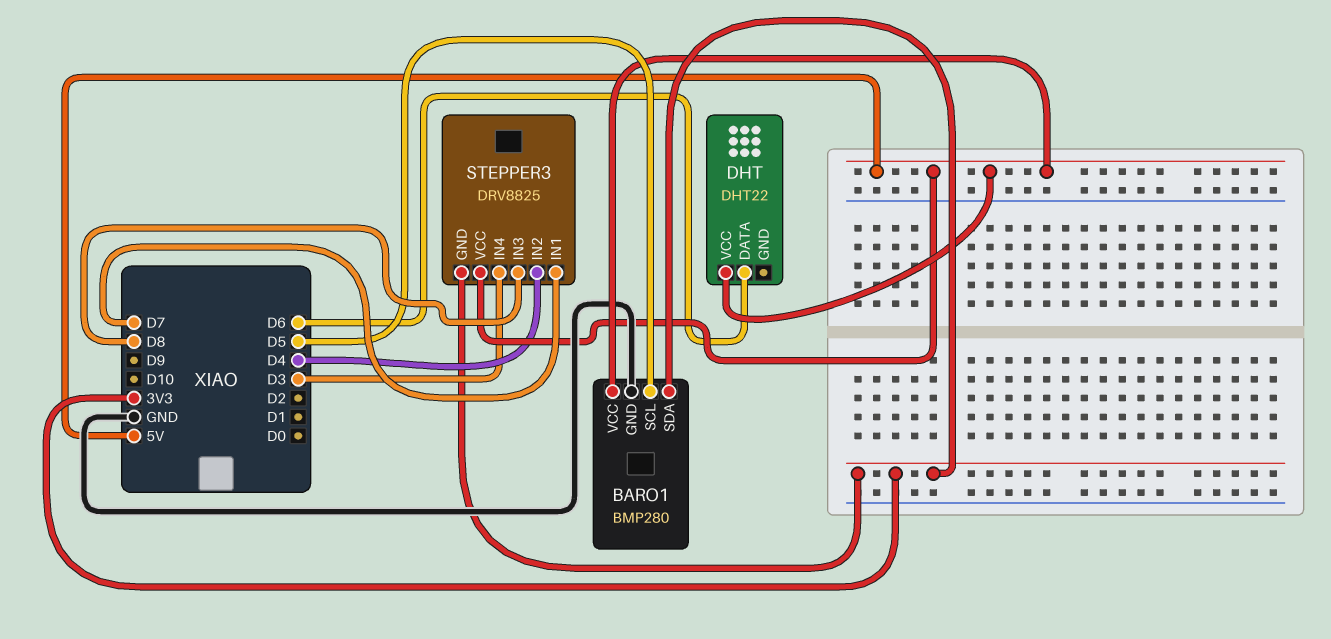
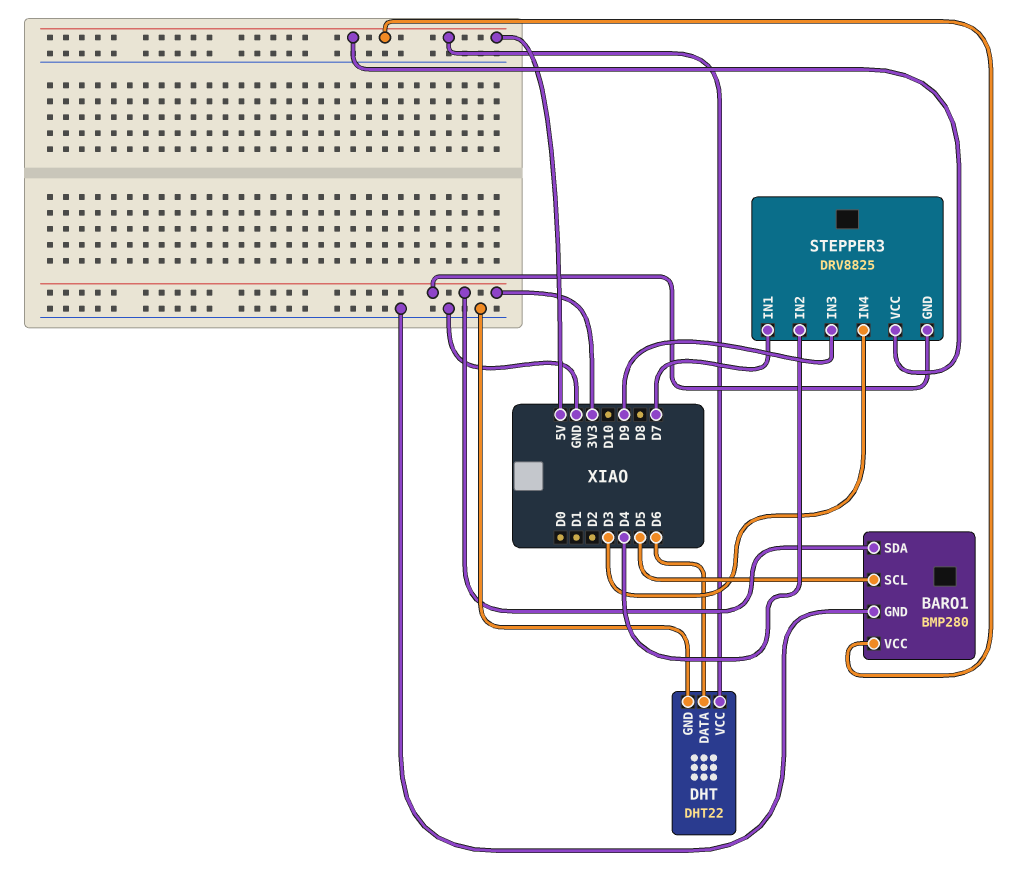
DHT pin GND: none -> GND
STEPPER3 pin IN3: D8 -> D9

